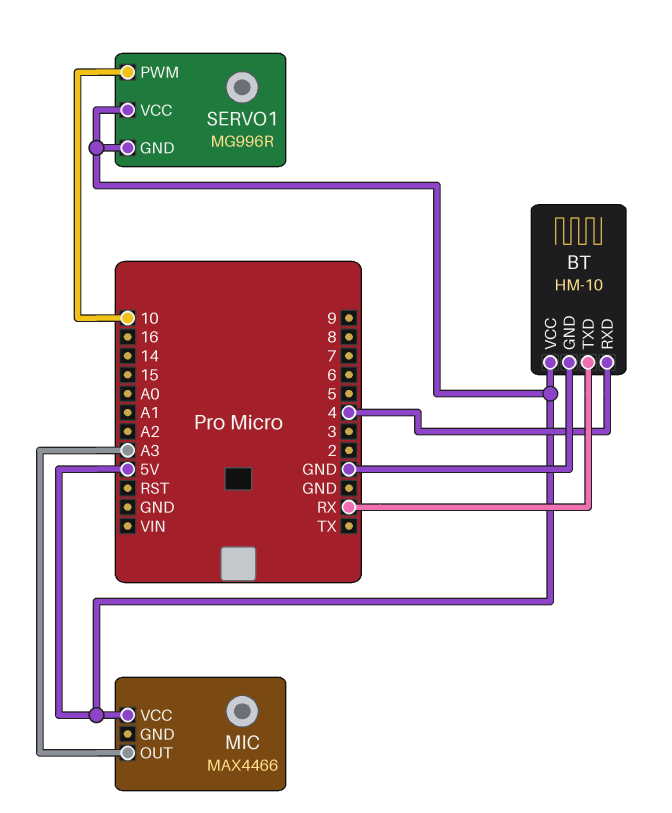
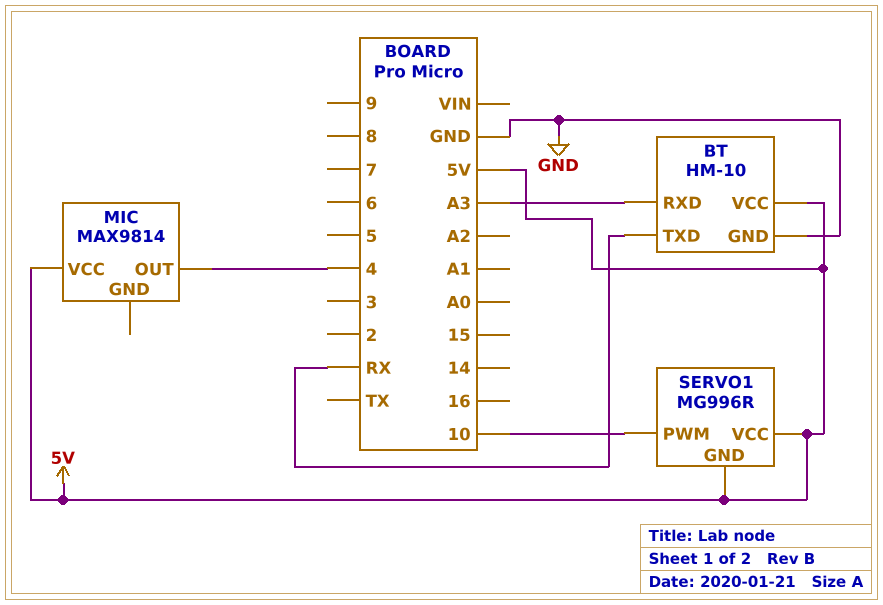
BT pin RXD: 4 -> A3
MIC: MAX4466 -> MAX9814
MIC pin OUT: A3 -> 4

